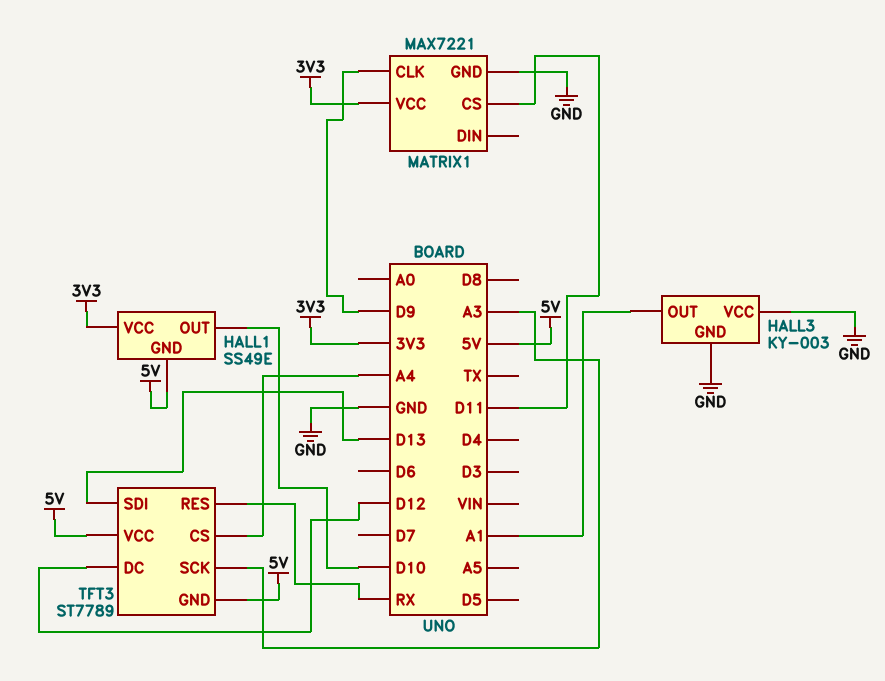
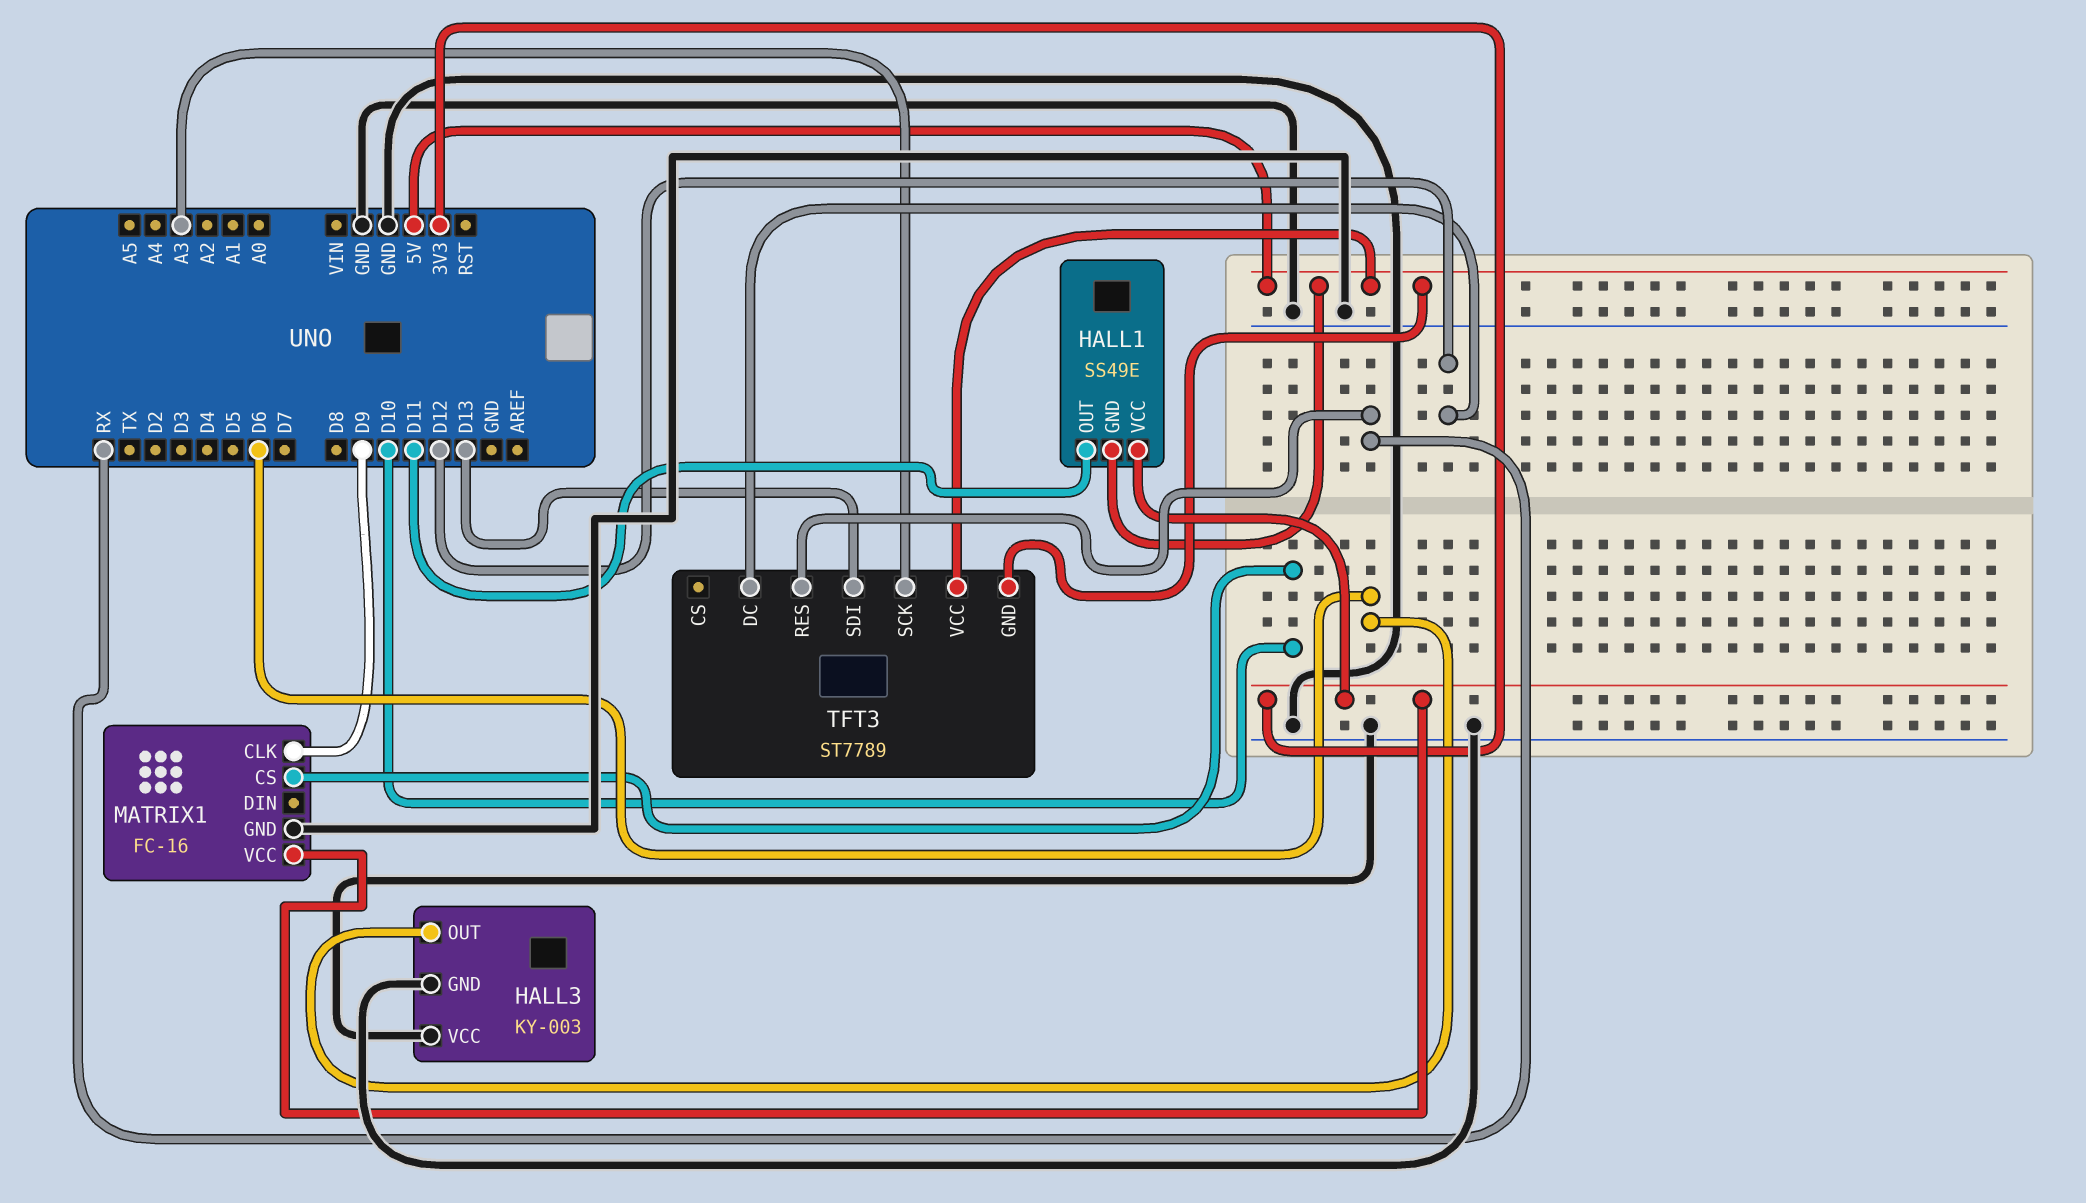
HALL1 pin OUT: D10 -> D11
HALL3 pin OUT: A1 -> D6
MATRIX1: MAX7221 -> FC-16
MATRIX1 pin CS: D11 -> D10
TFT3 pin CS: A4 -> none

